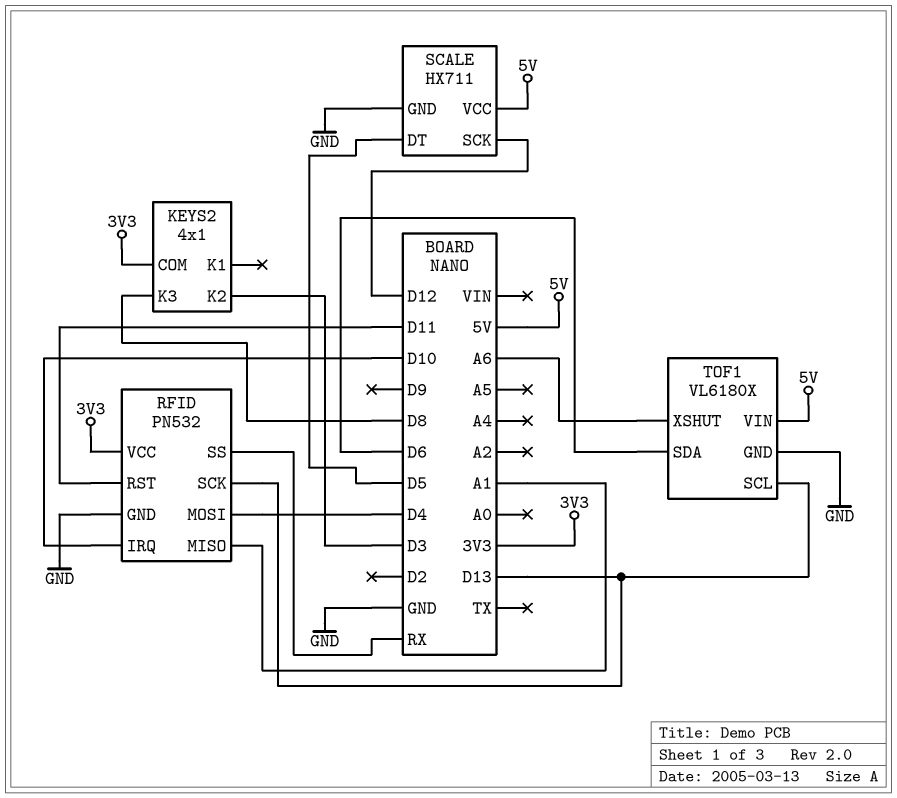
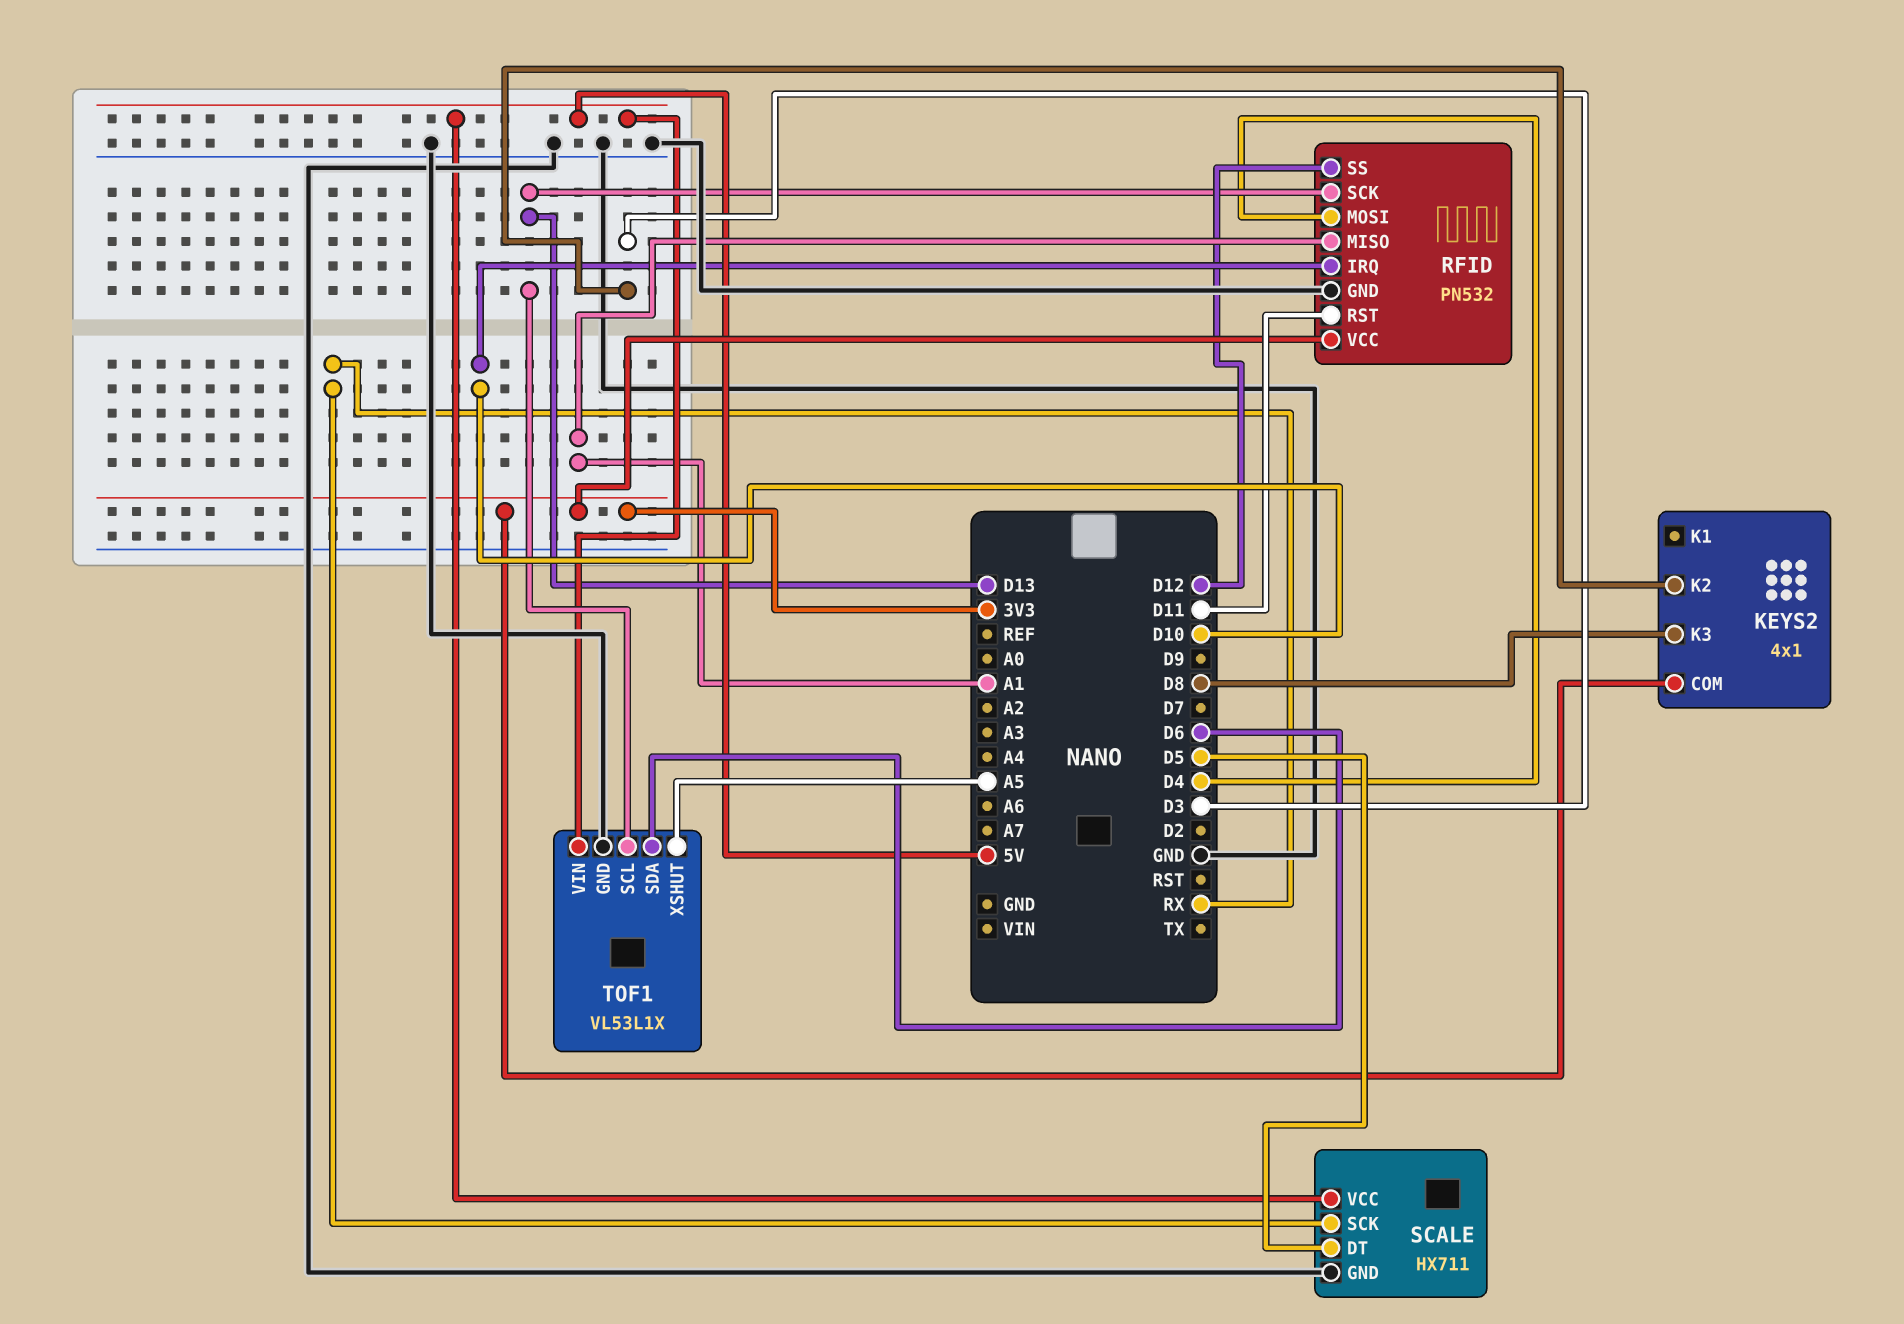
RFID pin SS: RX -> D12
SCALE pin SCK: D12 -> RX
TOF1: VL6180X -> VL53L1X
TOF1 pin XSHUT: A6 -> A5

